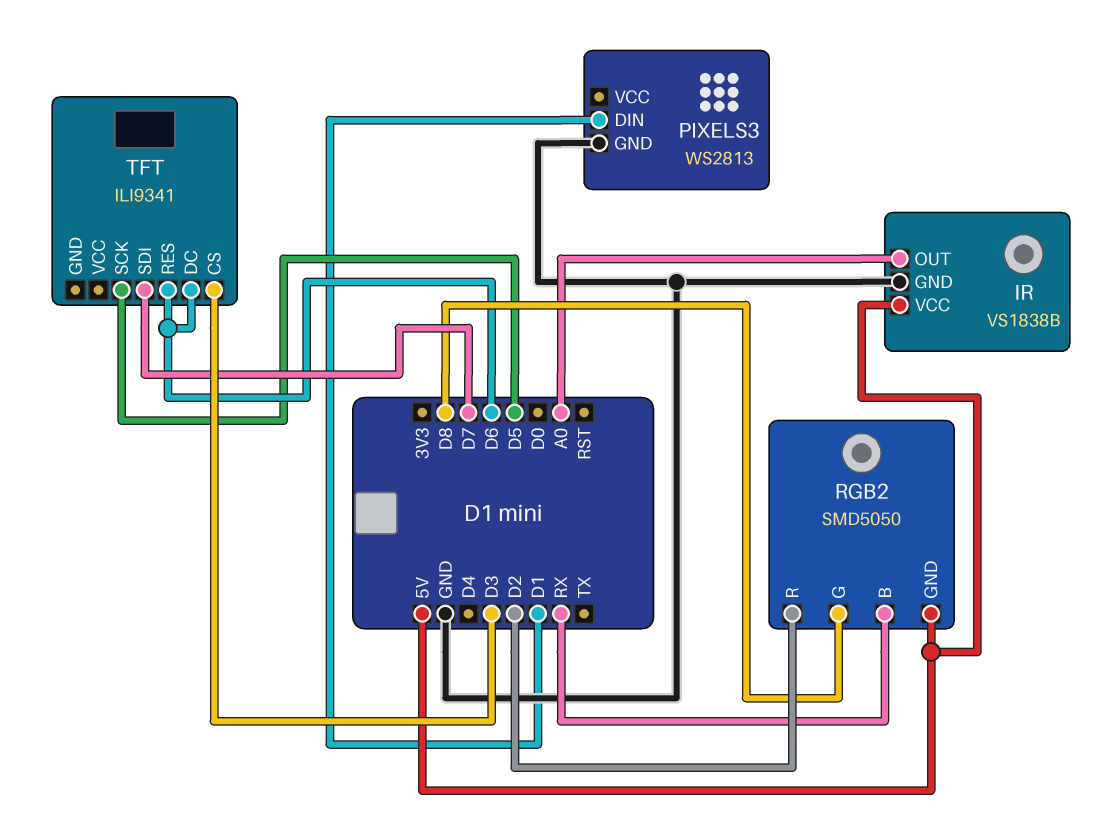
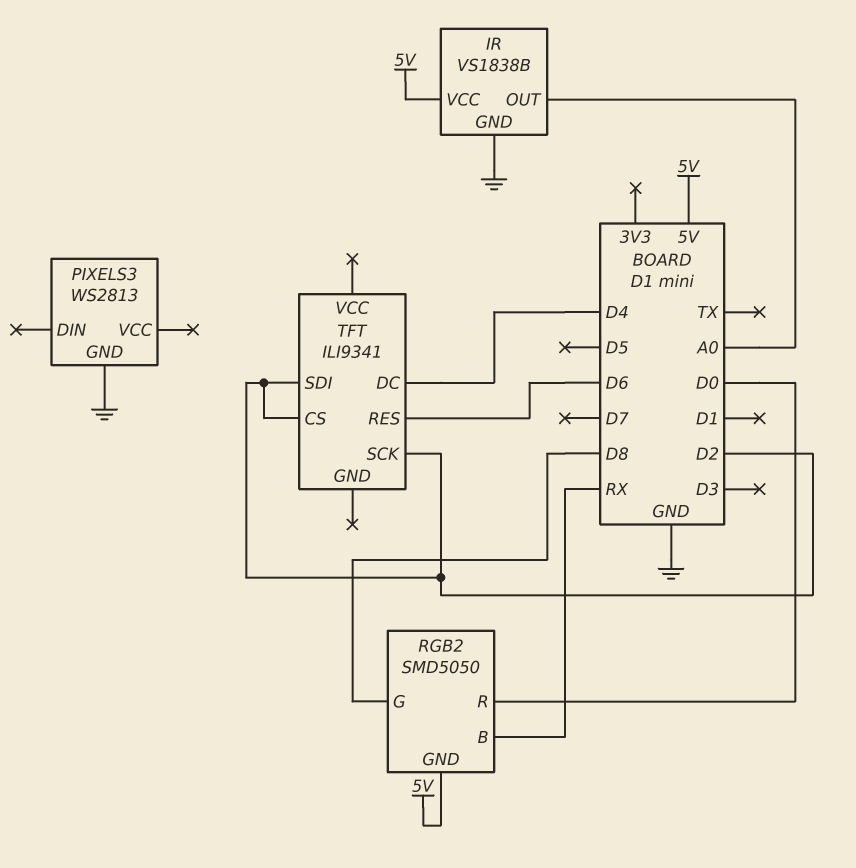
PIXELS3 pin DIN: D1 -> none
RGB2 pin R: D2 -> D0
TFT pin CS: D3 -> D2
TFT pin DC: D6 -> D4
TFT pin SCK: D5 -> D2
TFT pin SDI: D7 -> D2

